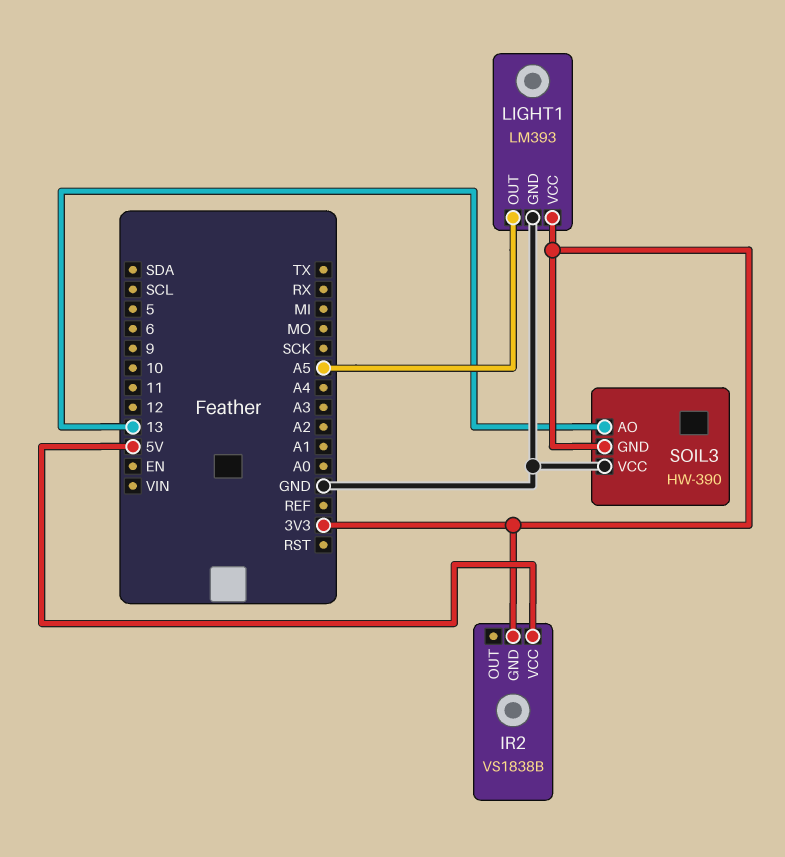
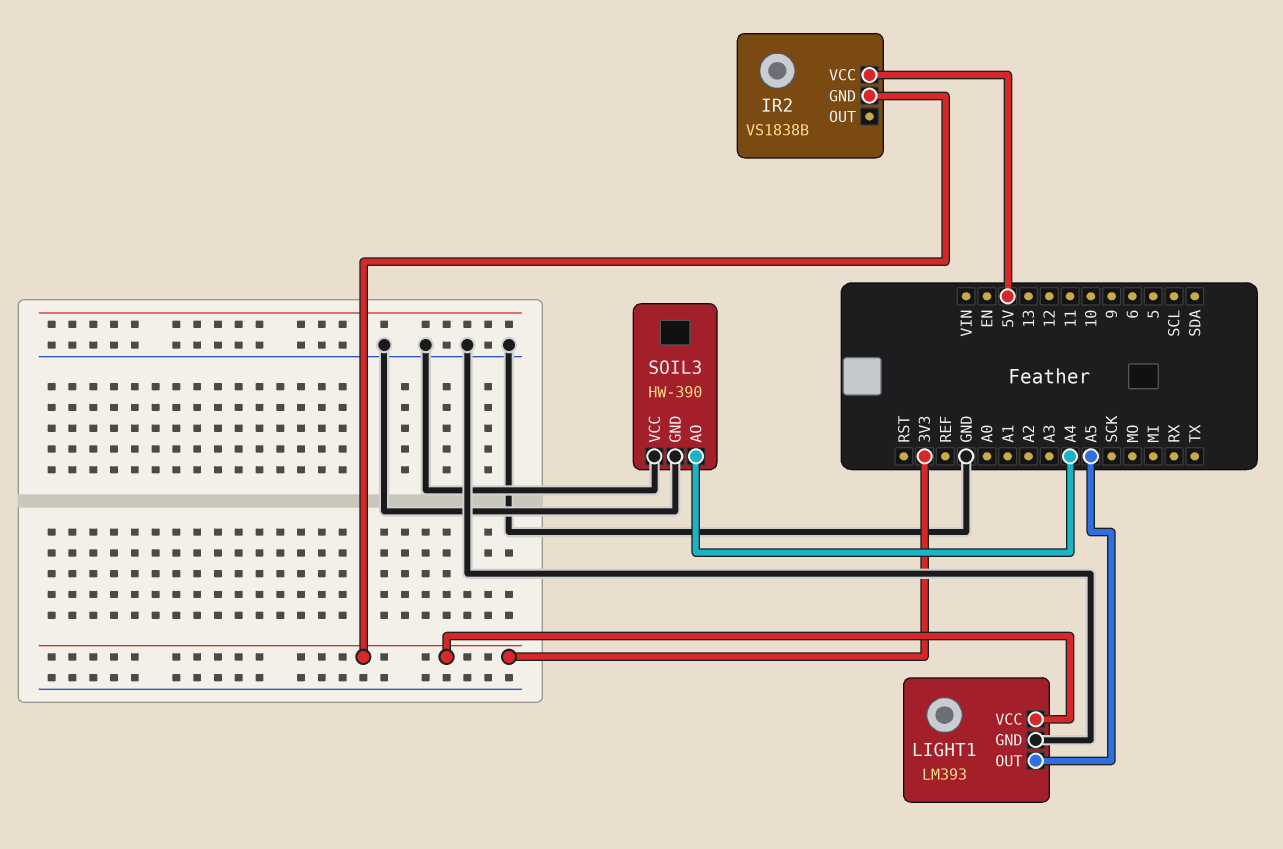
SOIL3 pin AO: 13 -> A4
SOIL3 pin GND: 3V3 -> GND

